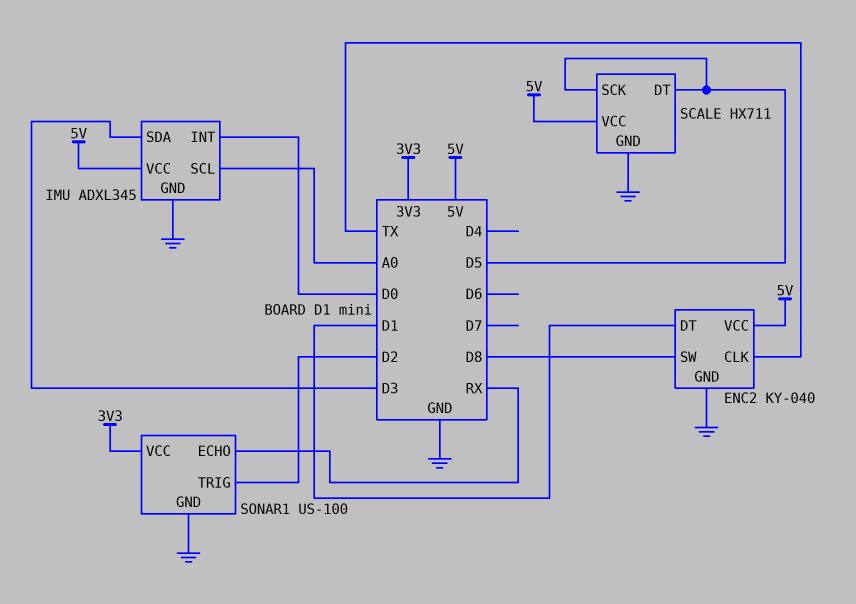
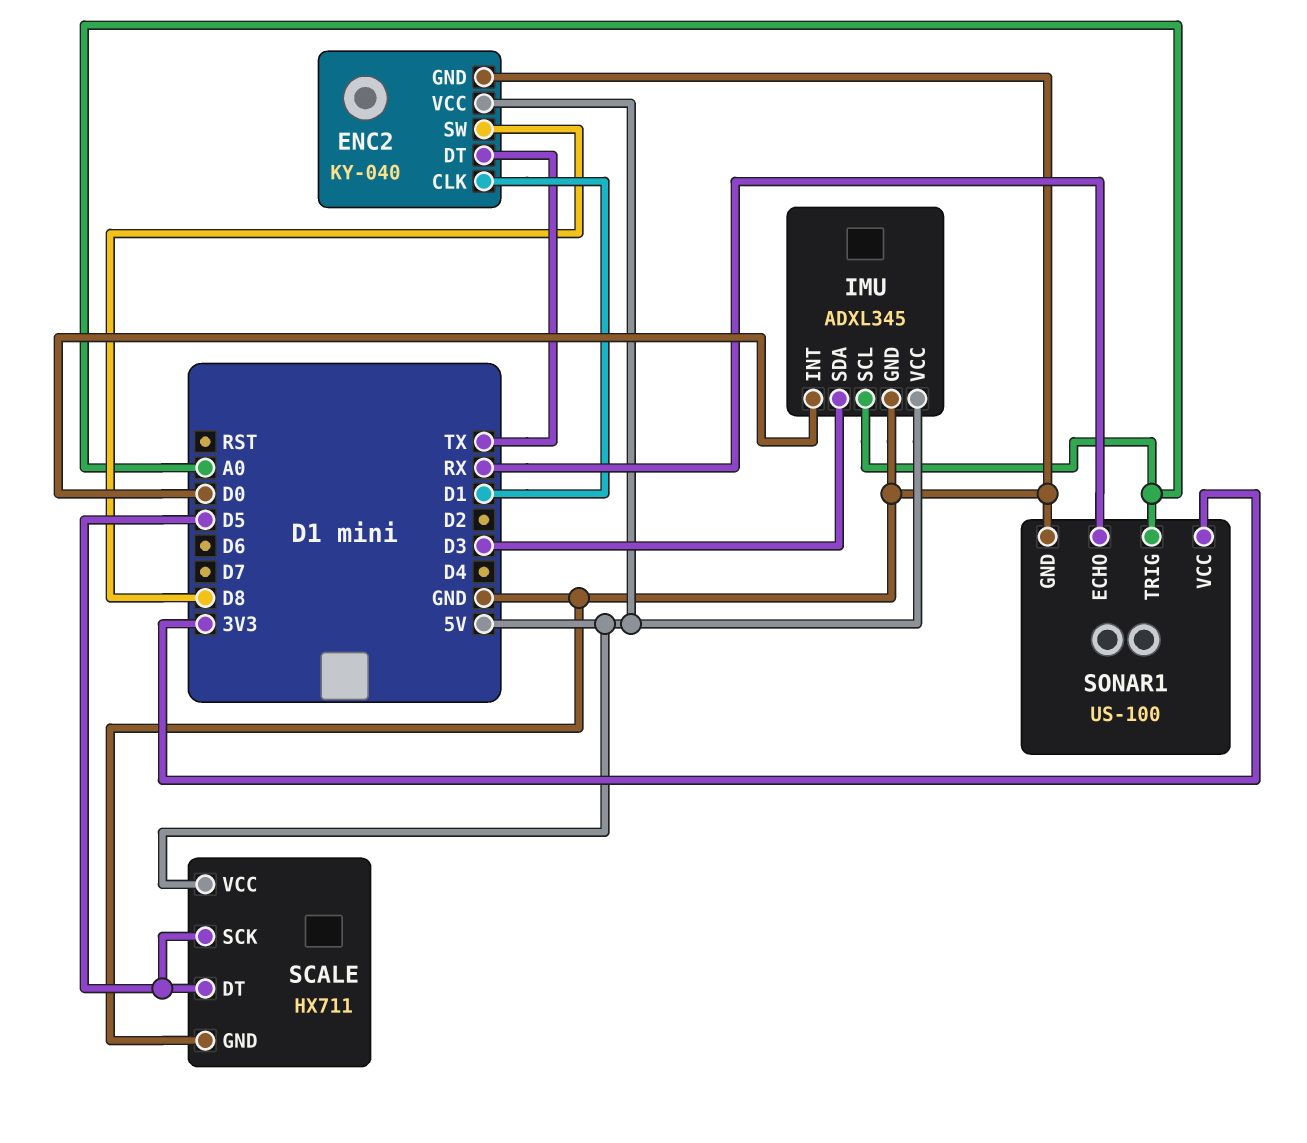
ENC2 pin CLK: TX -> D1
ENC2 pin DT: D1 -> TX
SONAR1 pin TRIG: D2 -> A0

